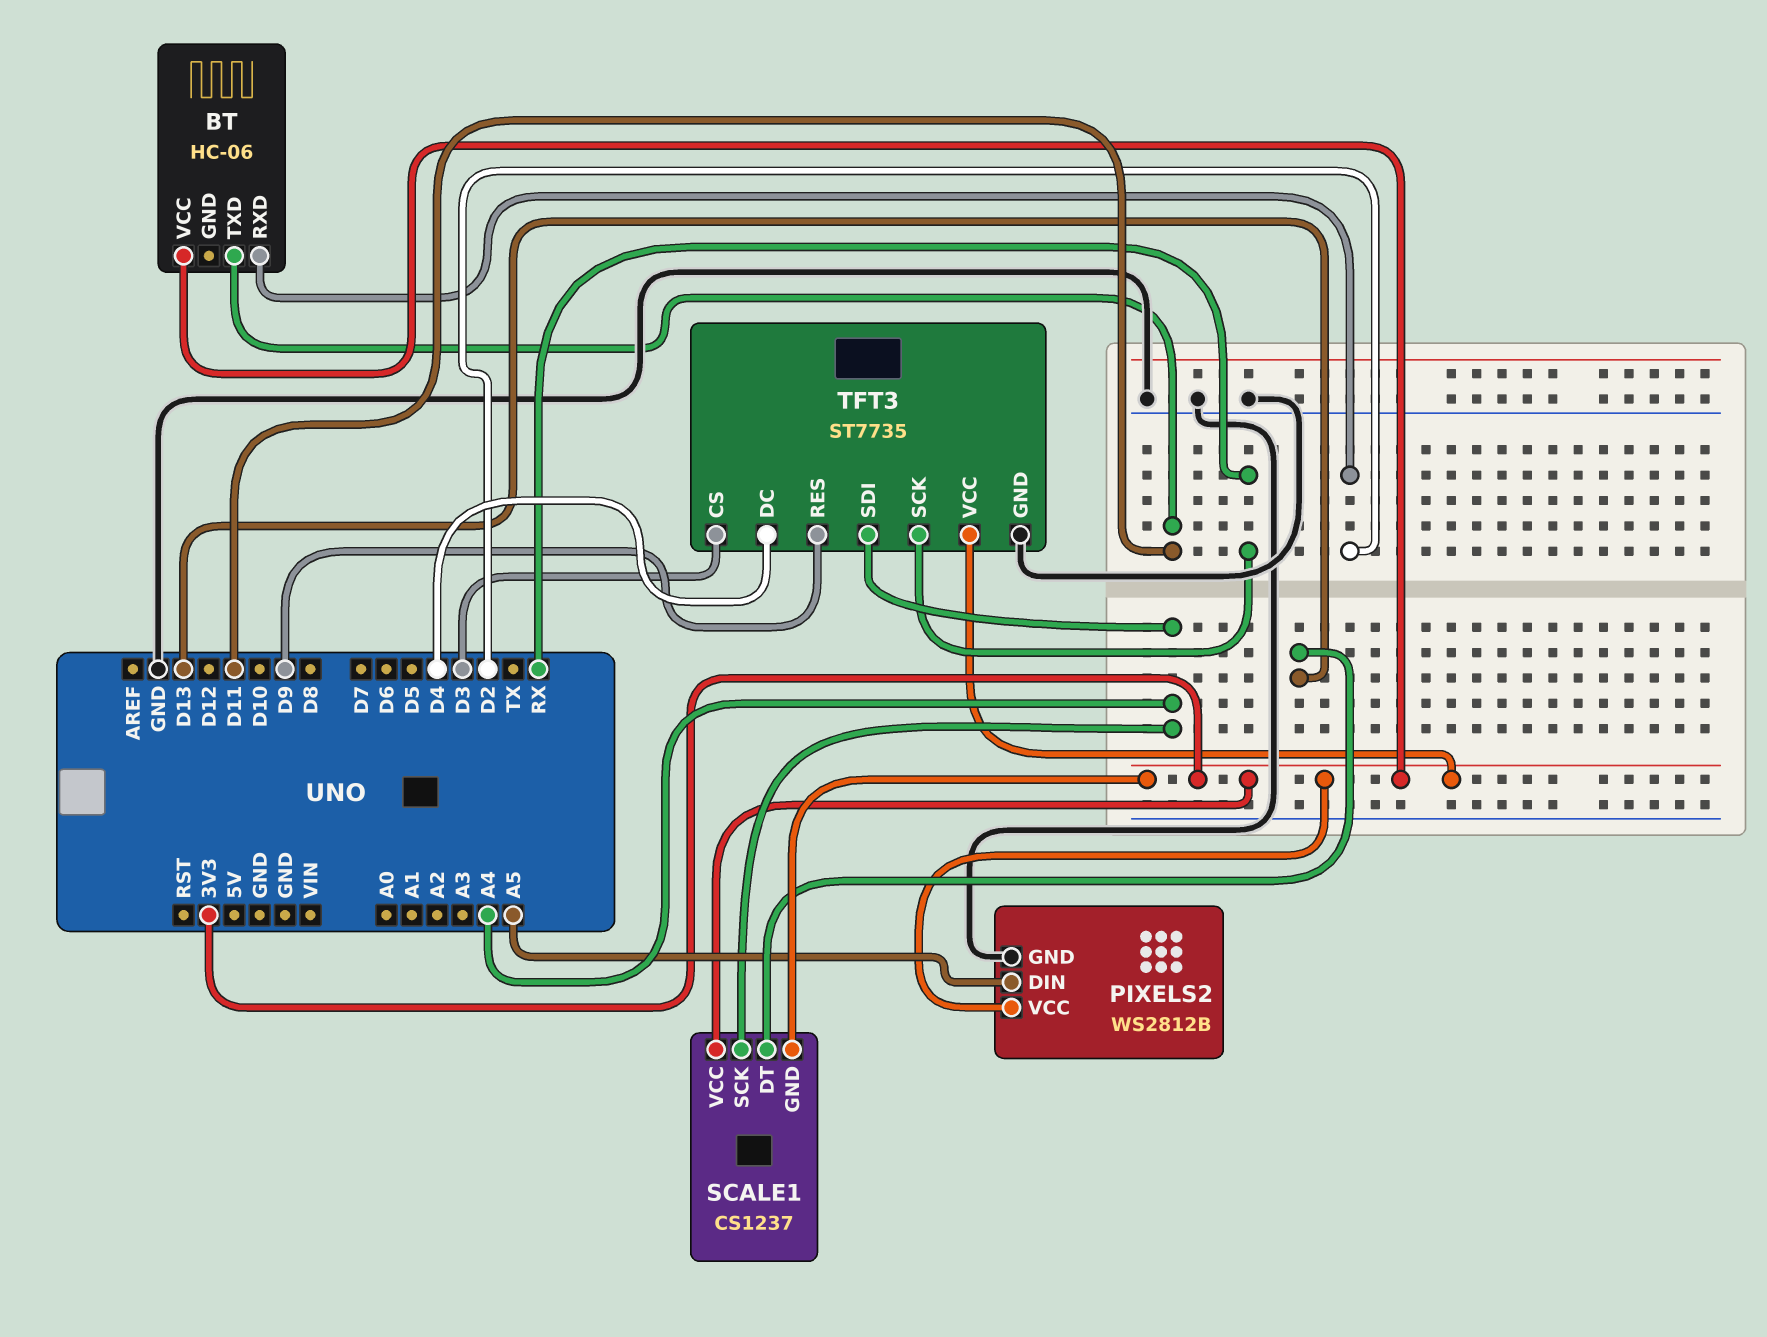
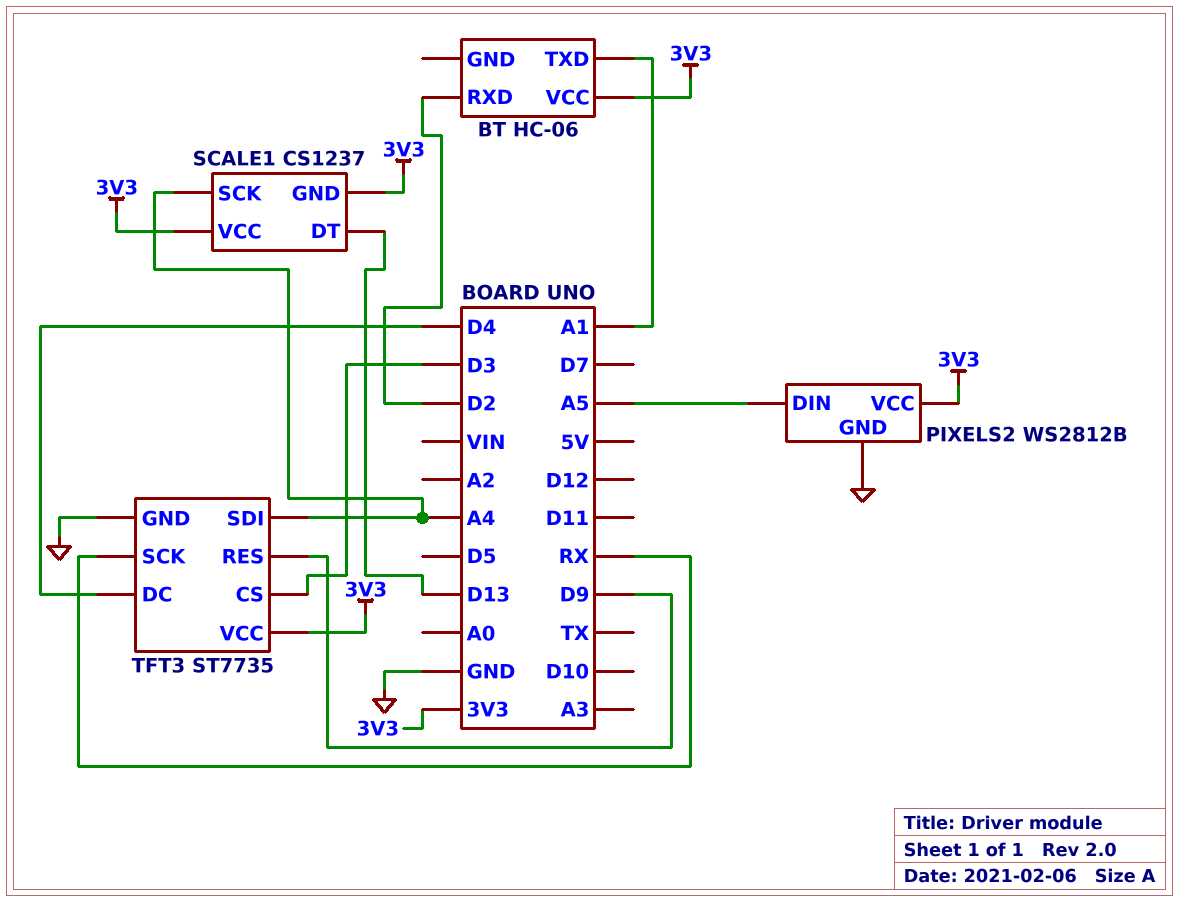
BT pin TXD: D11 -> A1

